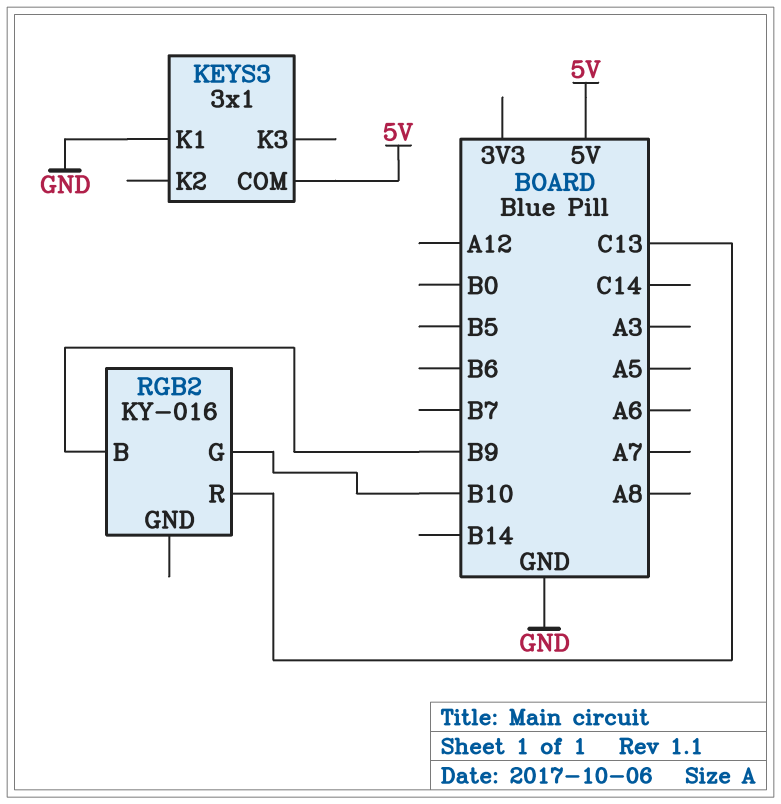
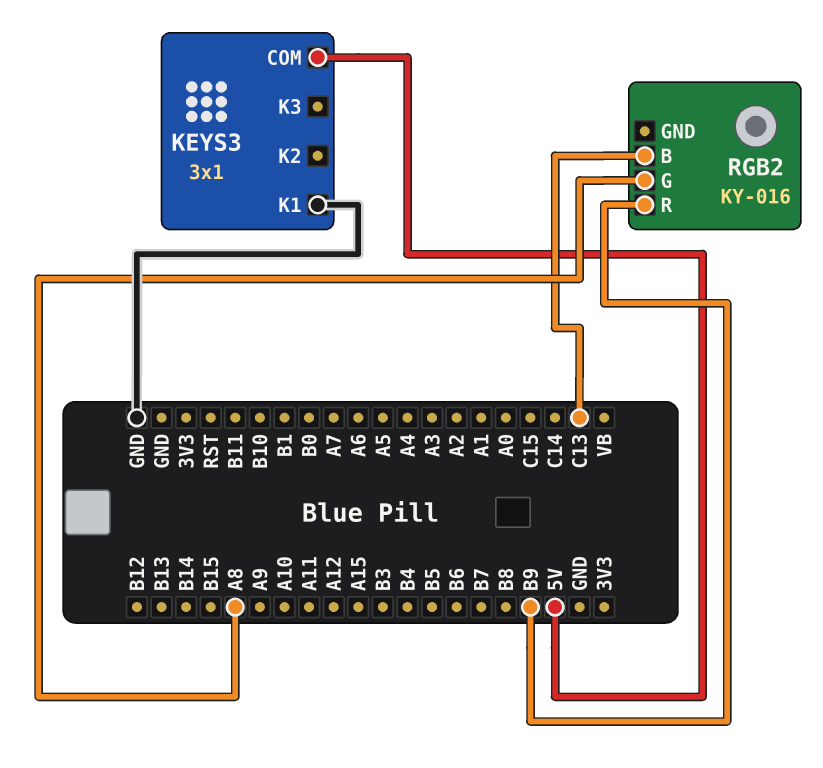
RGB2 pin B: B9 -> C13
RGB2 pin G: B10 -> A8
RGB2 pin R: C13 -> B9

